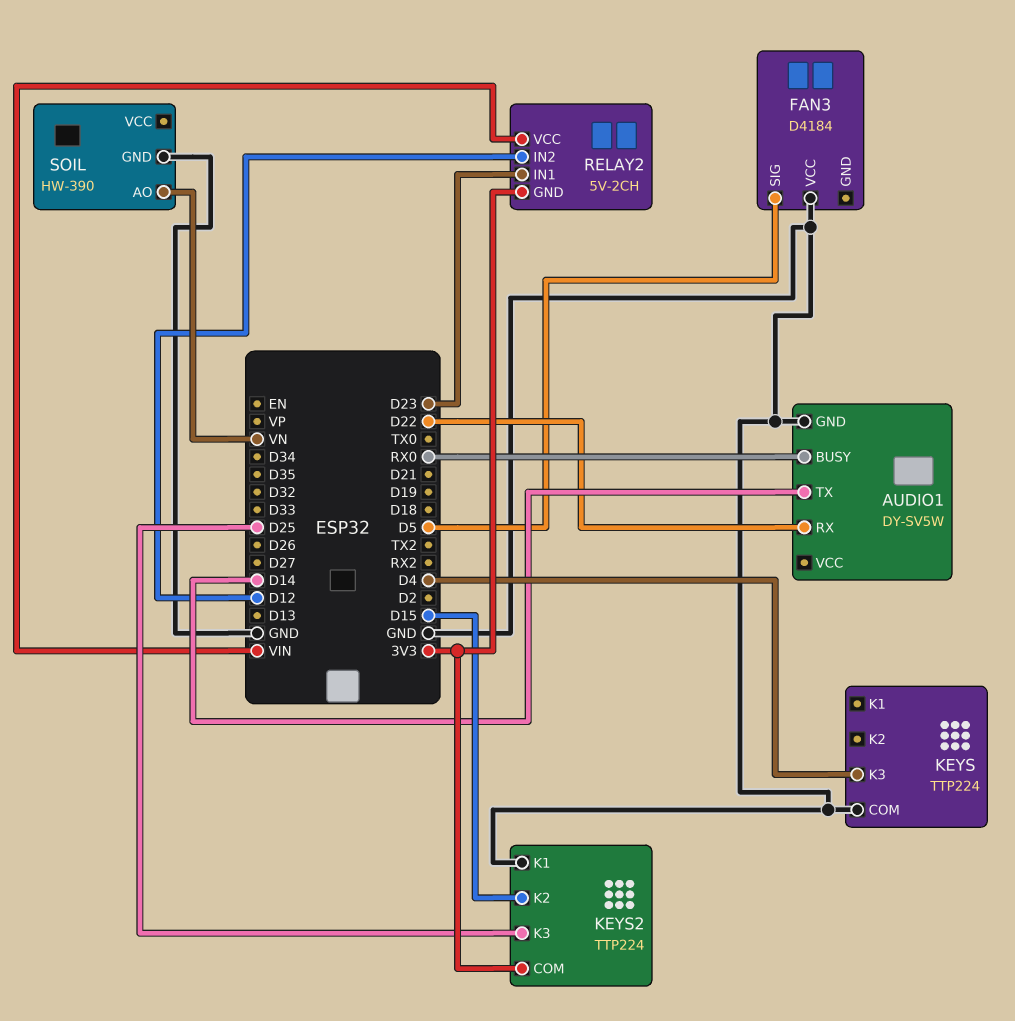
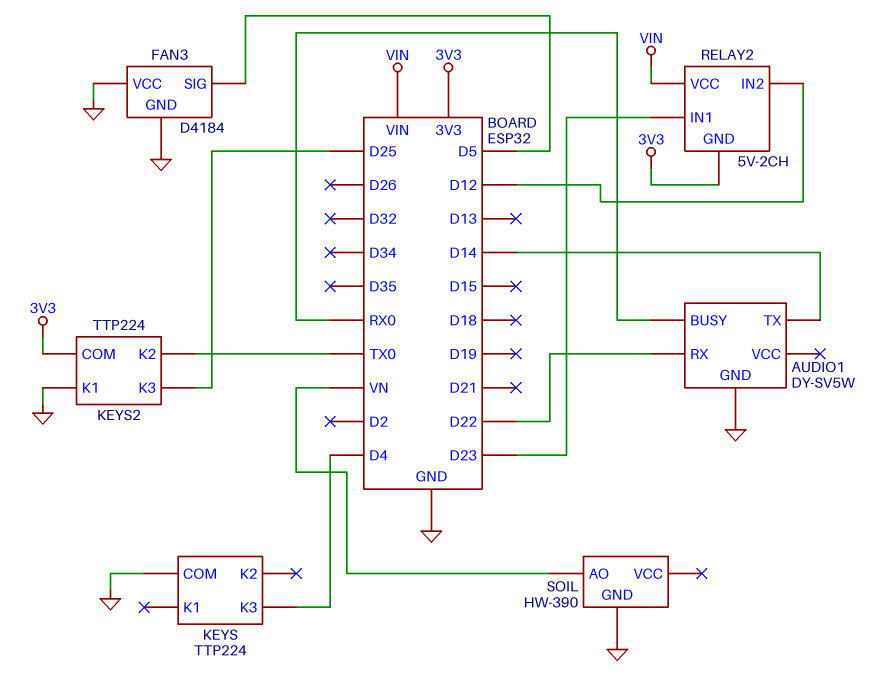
FAN3 pin GND: none -> GND
KEYS2 pin K2: D15 -> TX0

